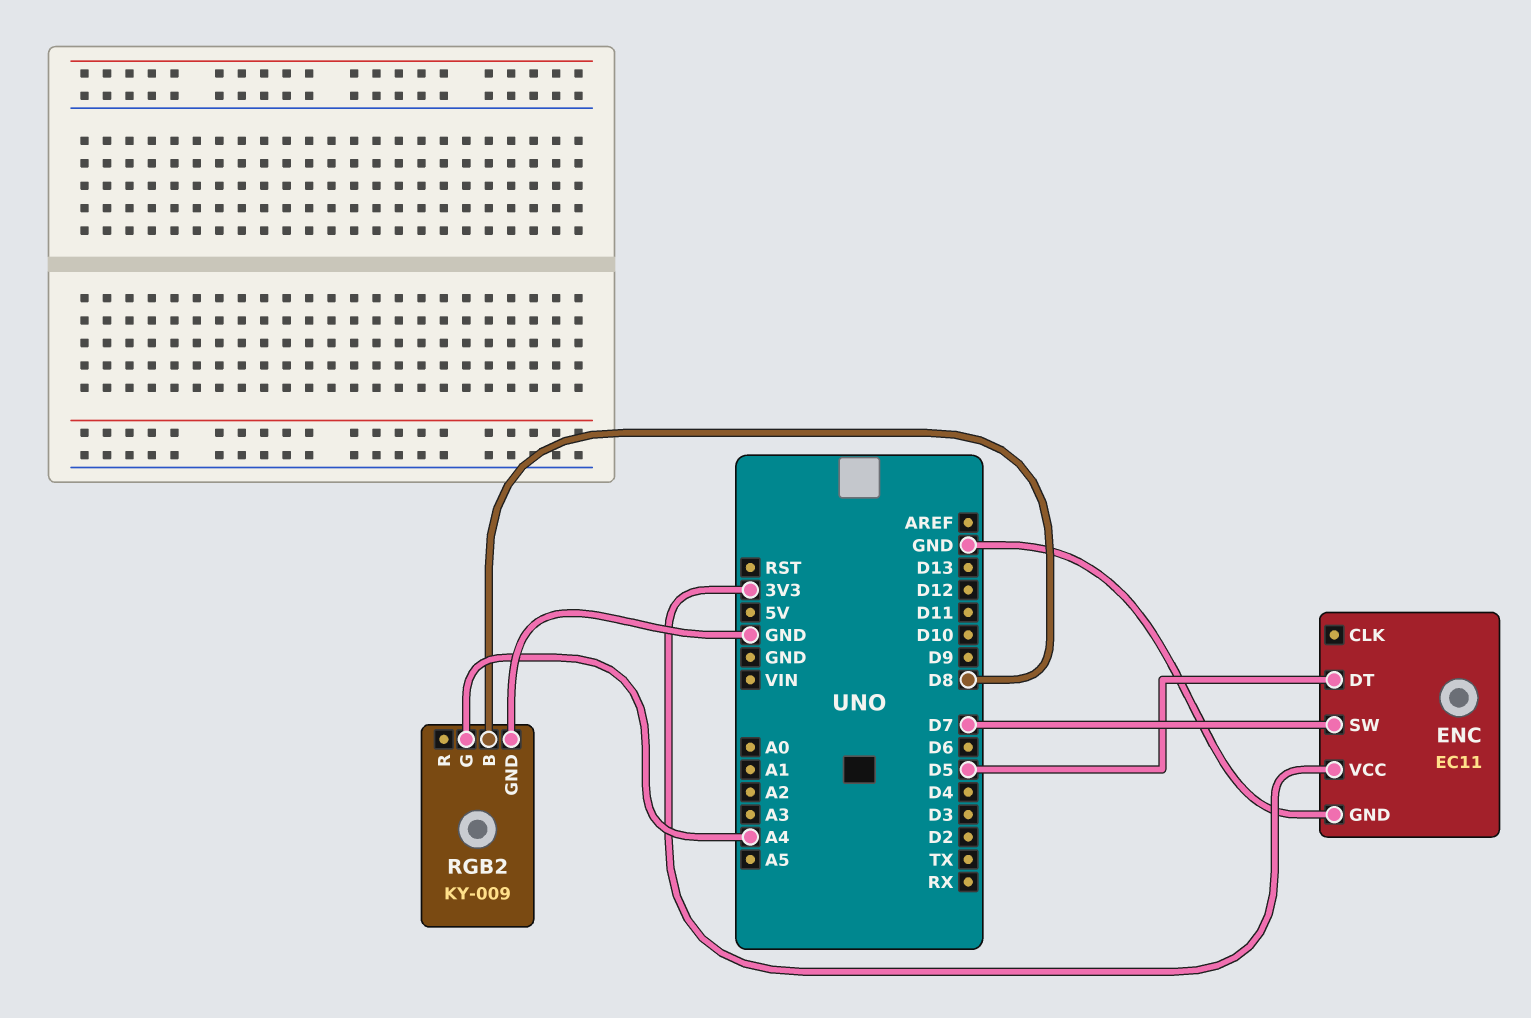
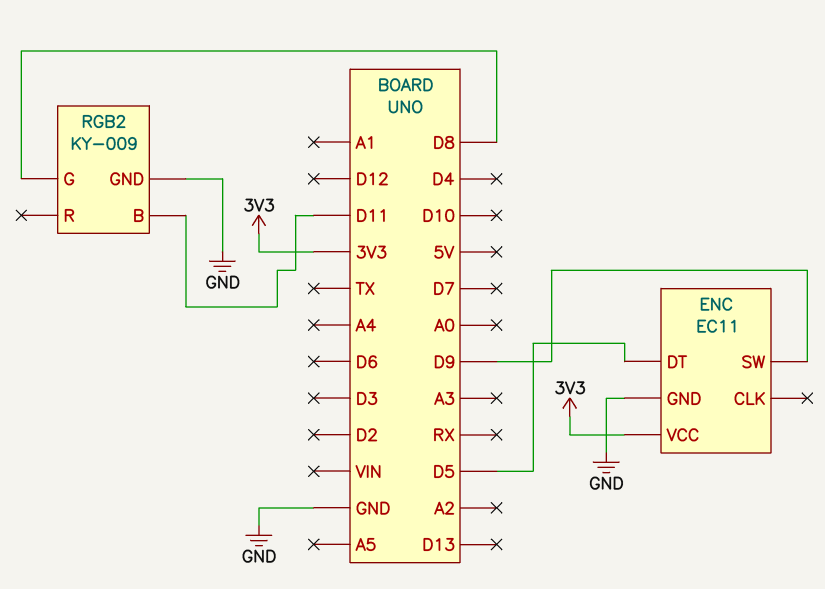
ENC pin SW: D7 -> D9
RGB2 pin B: D8 -> D11
RGB2 pin G: A4 -> D8

